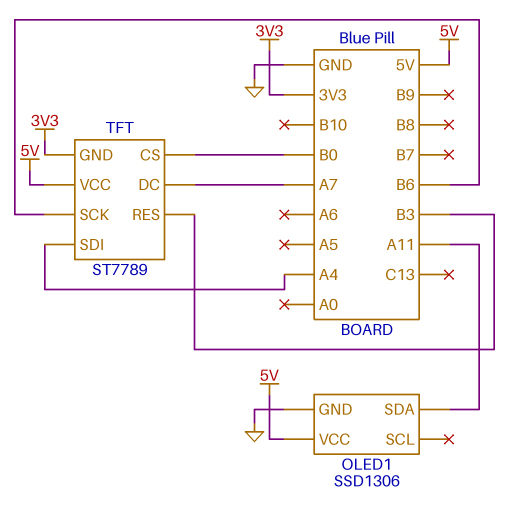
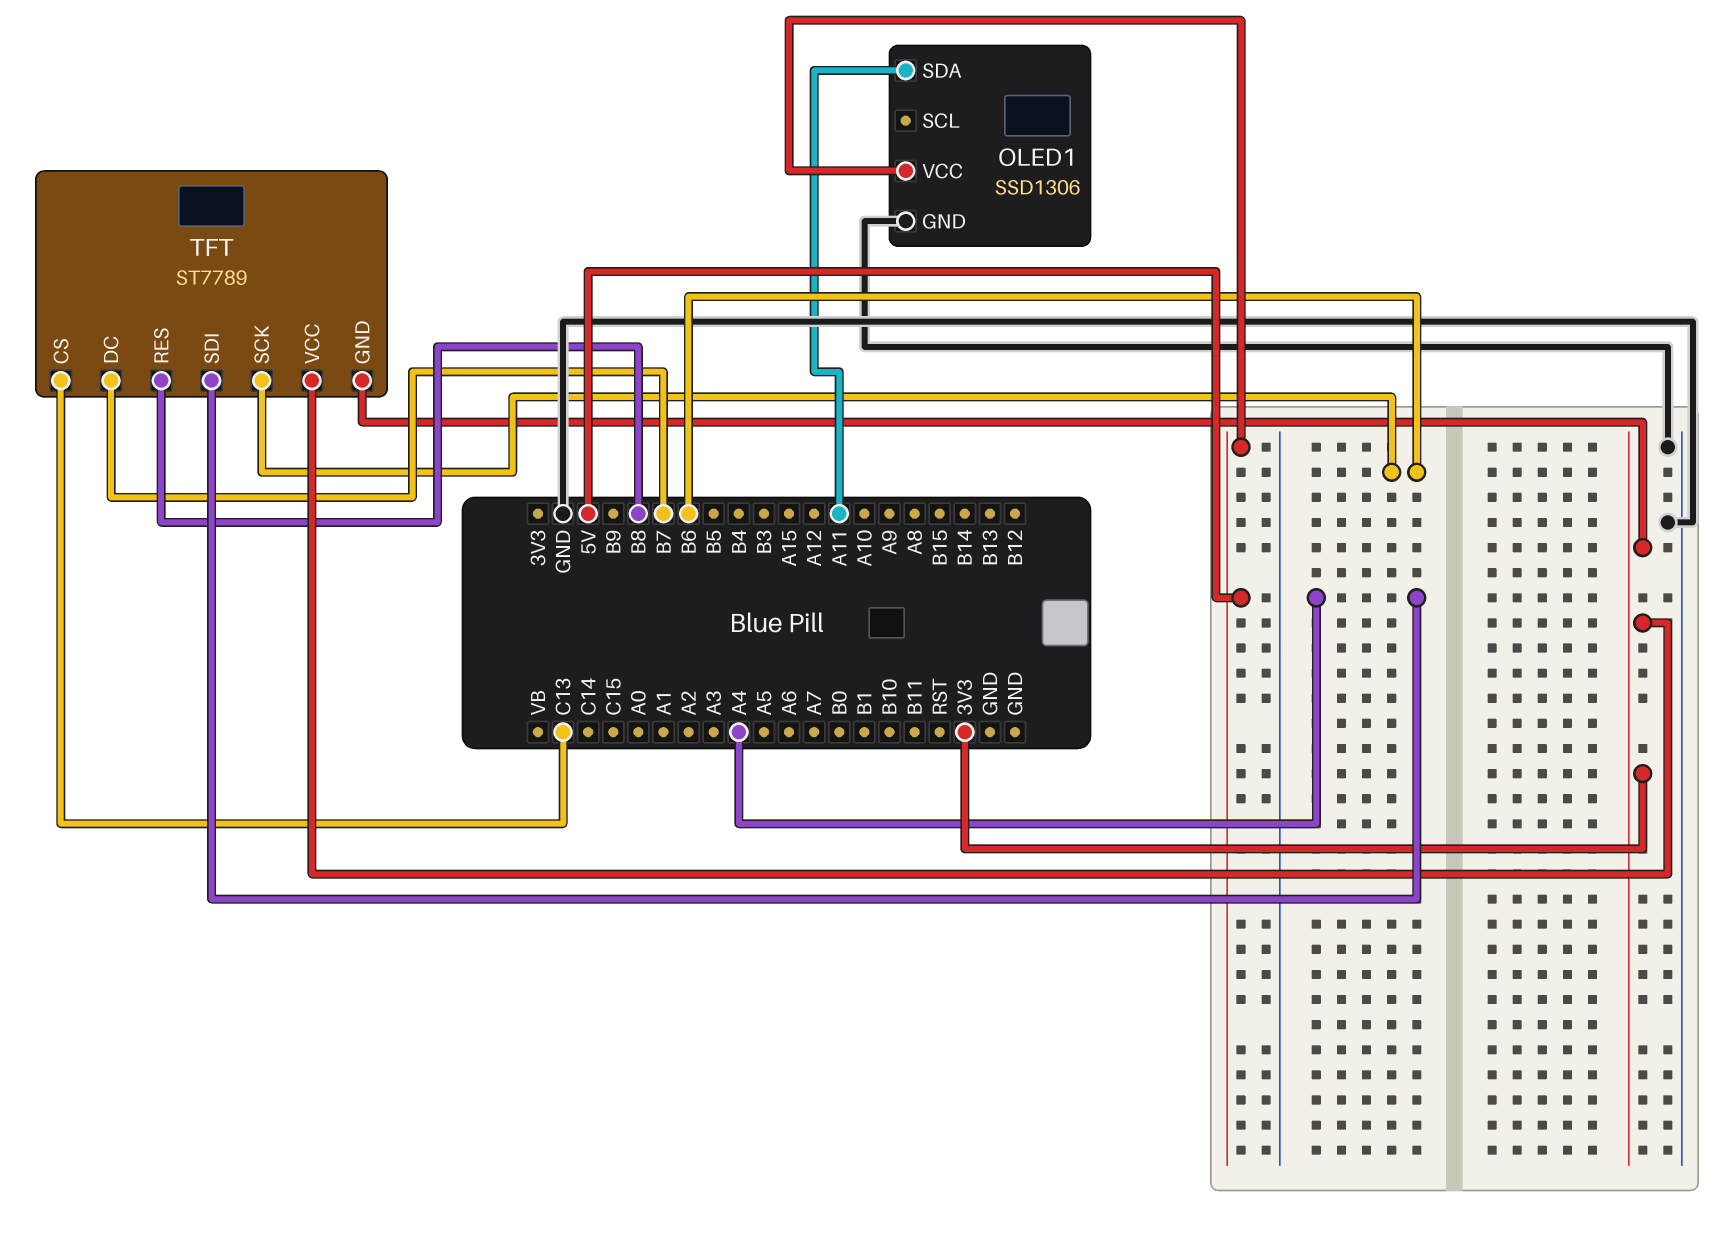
TFT pin CS: B0 -> C13
TFT pin DC: A7 -> B7
TFT pin RES: B3 -> B8
TFT pin VCC: 5V -> 3V3

